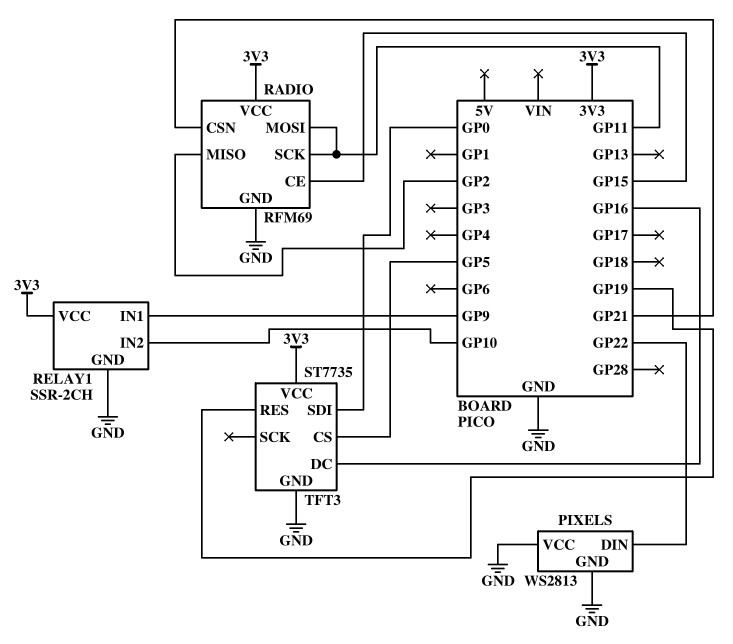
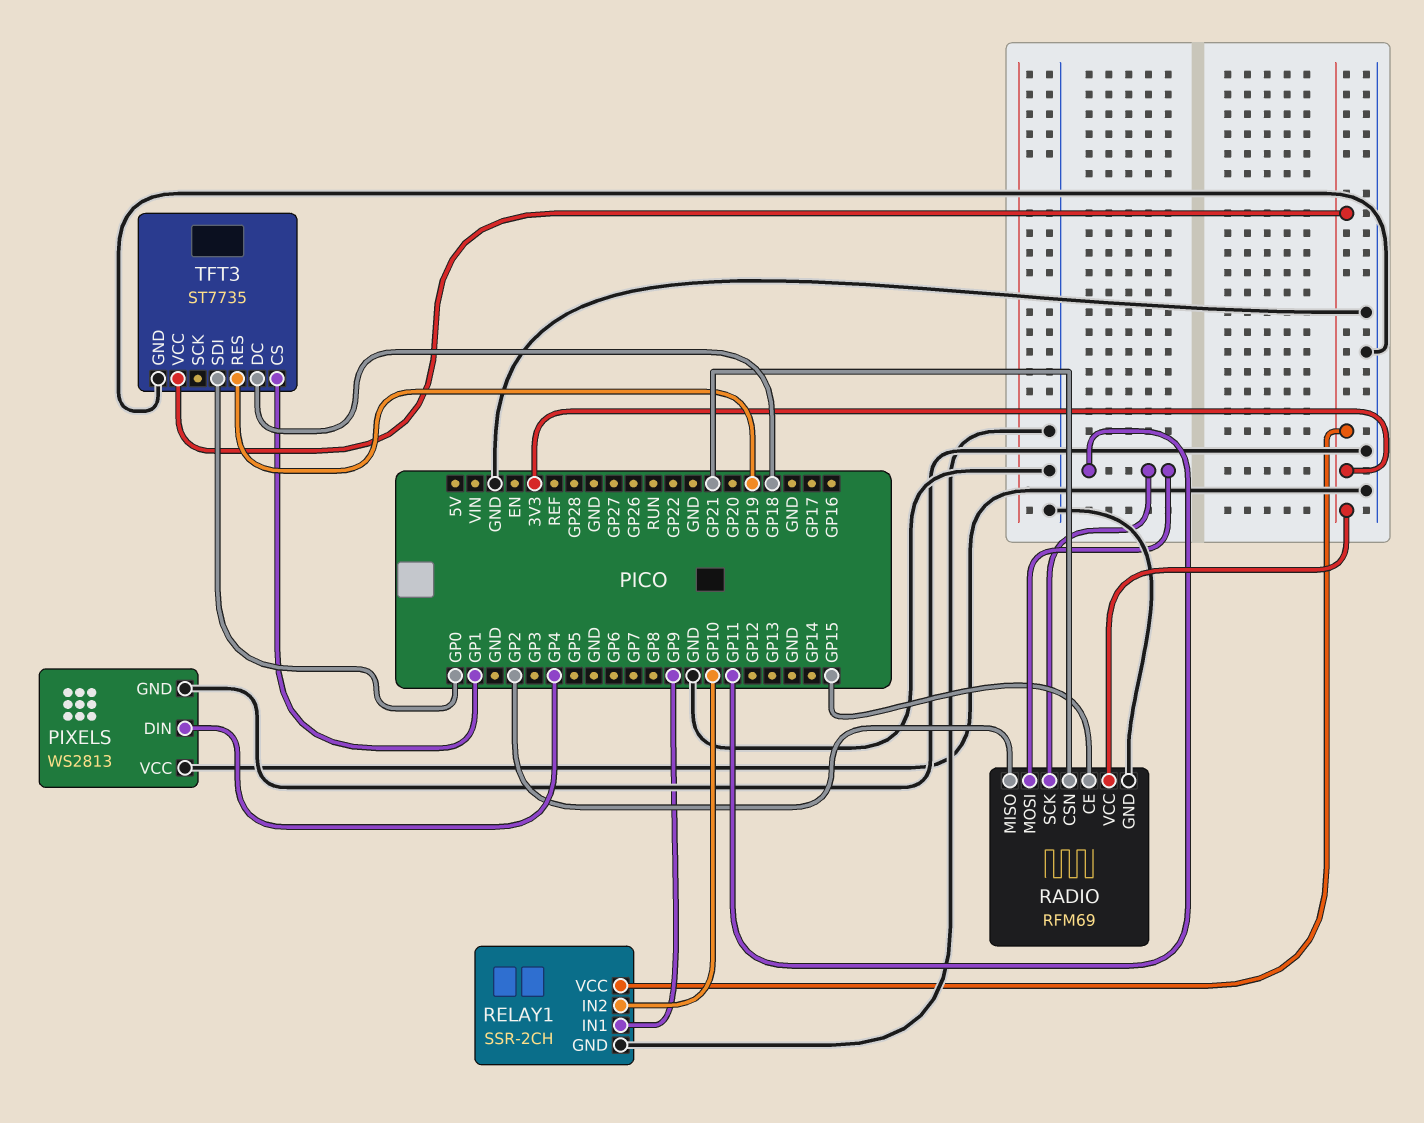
PIXELS pin DIN: GP22 -> GP4
TFT3 pin CS: GP5 -> GP1
TFT3 pin DC: GP16 -> GP18

